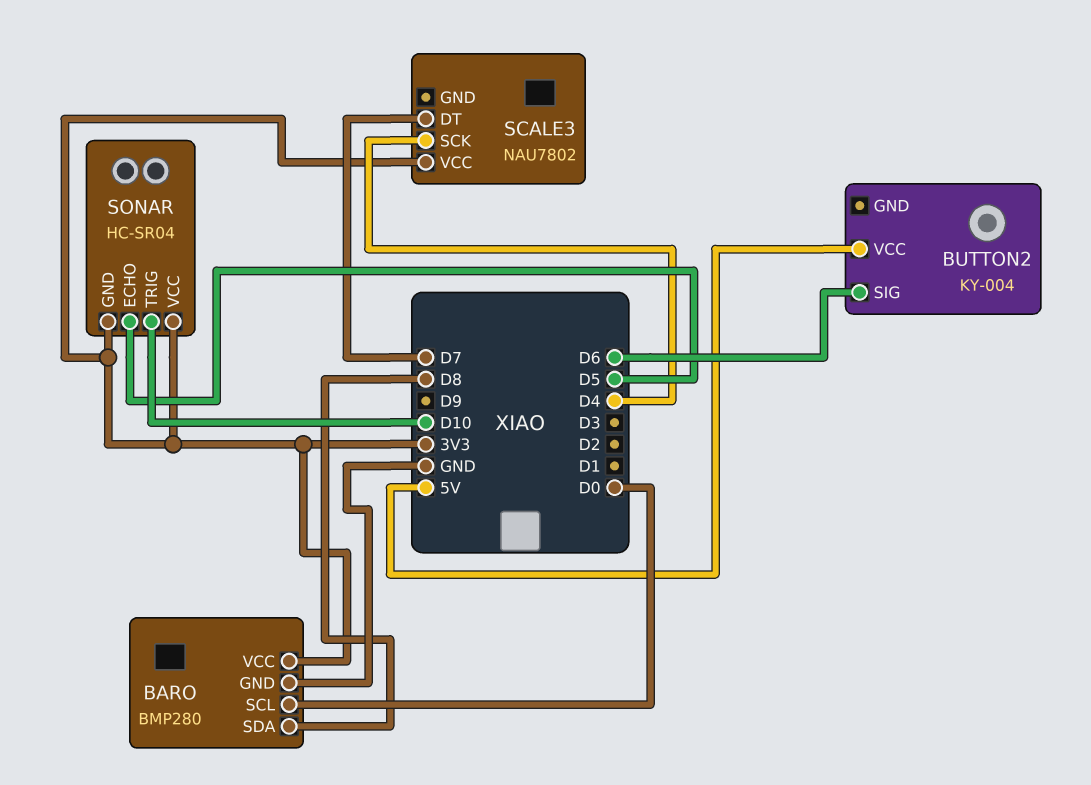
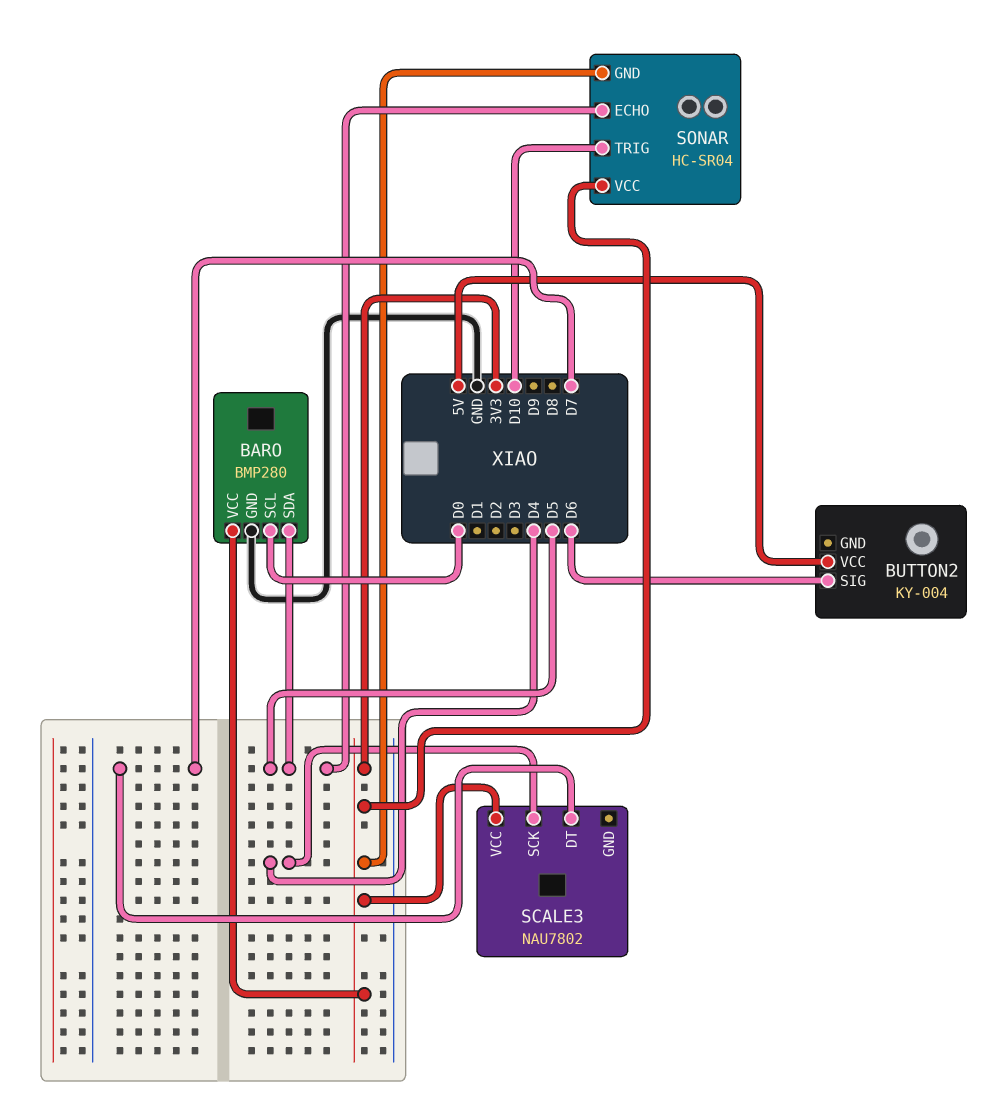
BARO pin SDA: D8 -> D5

